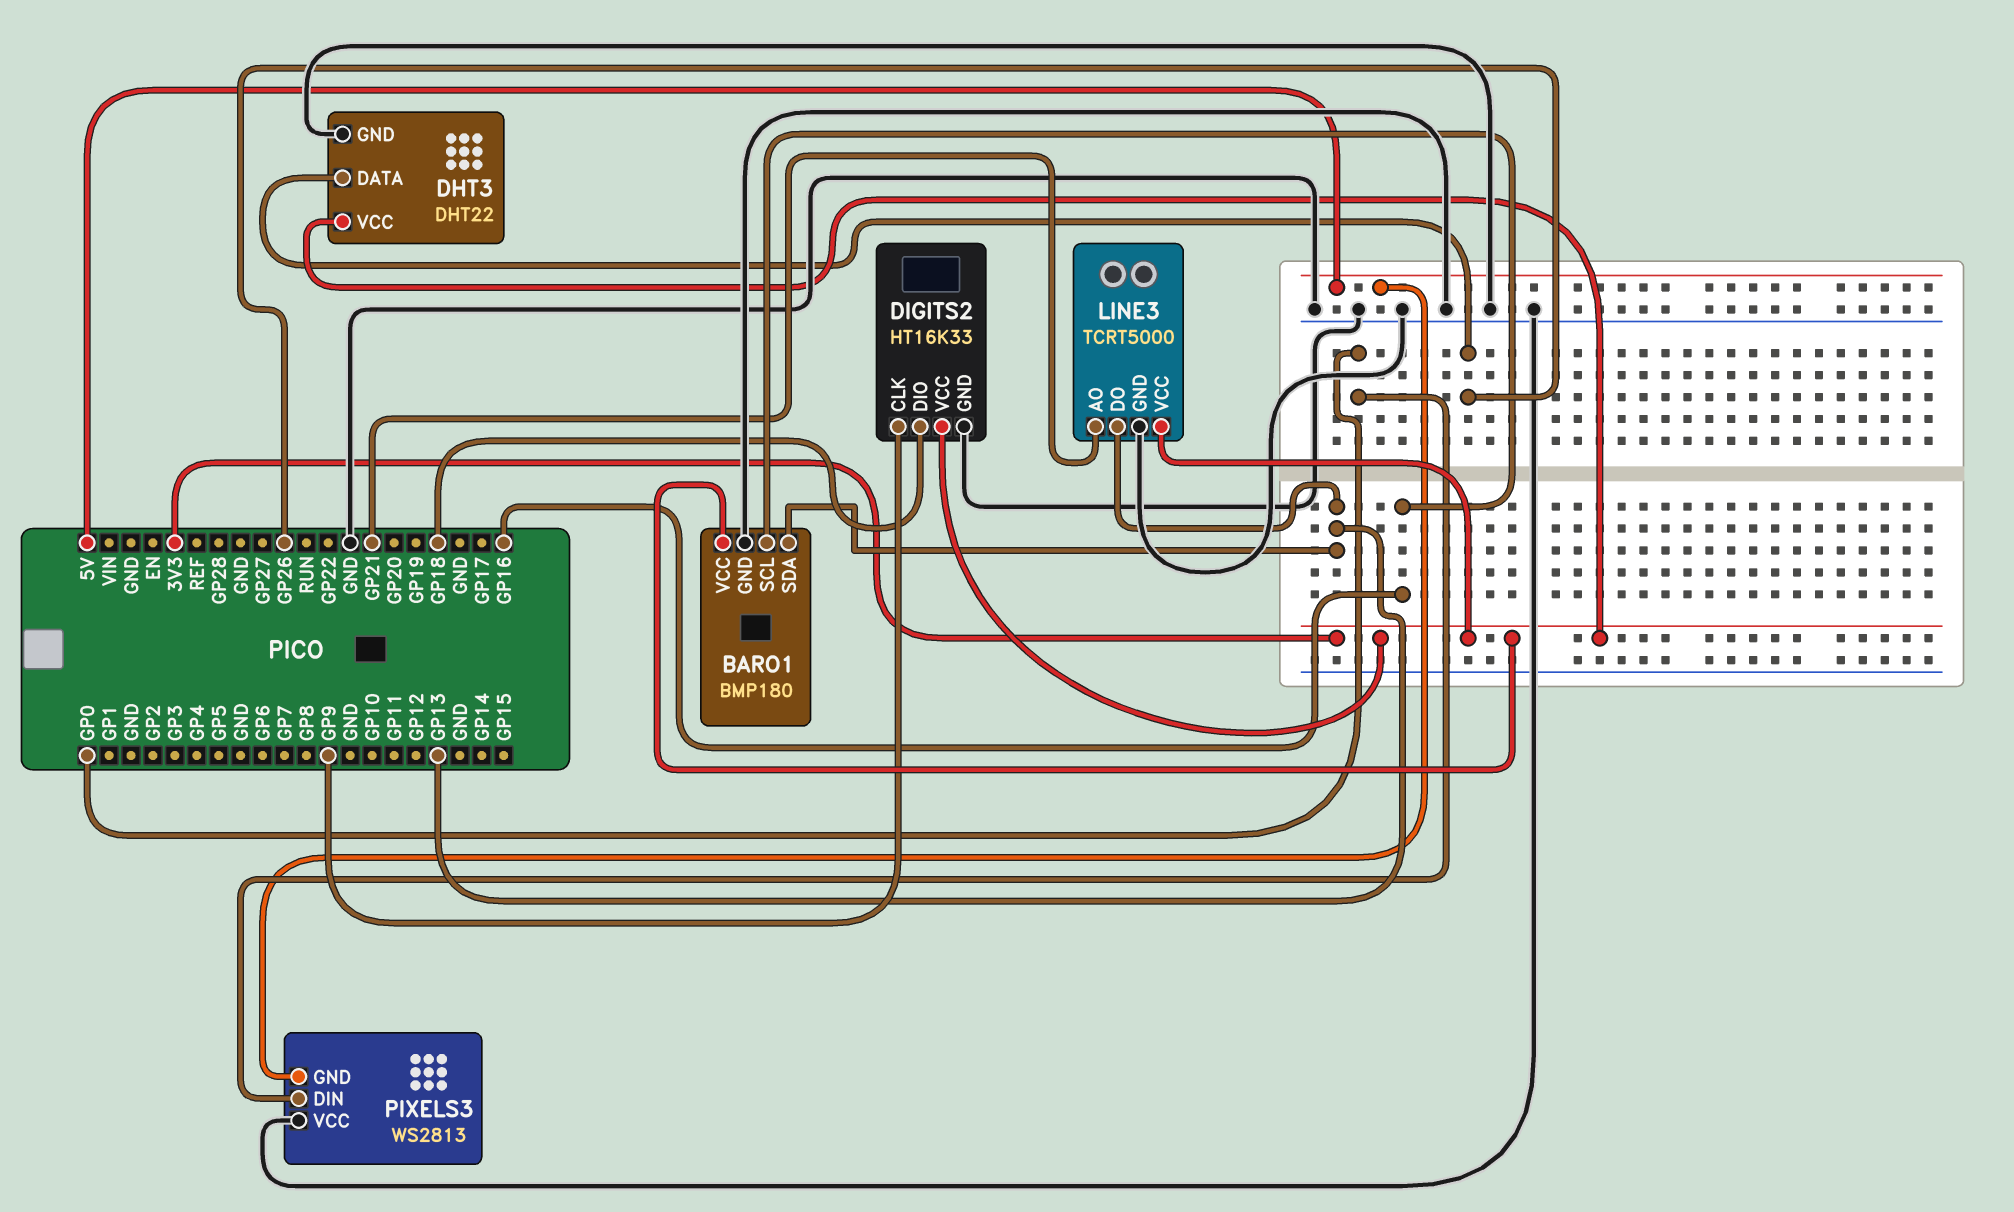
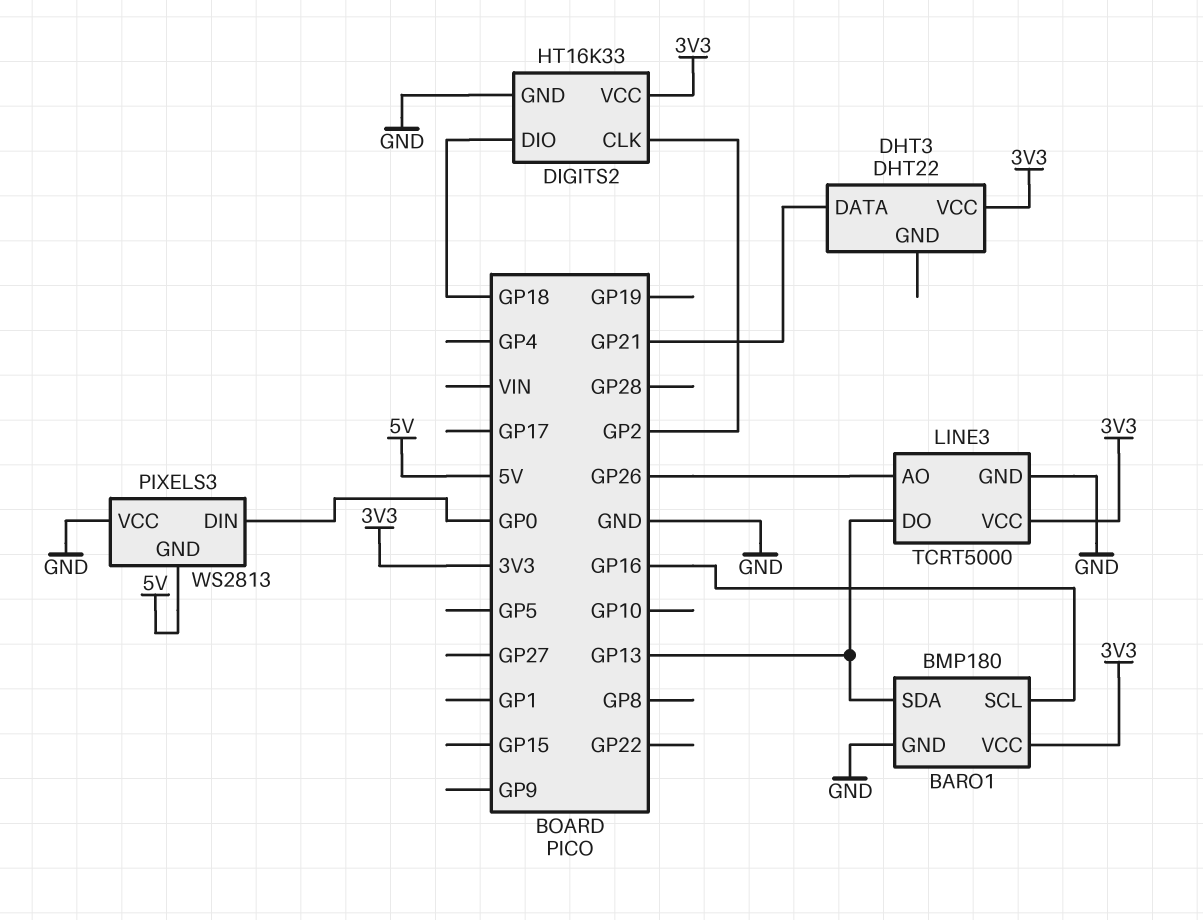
DHT3 pin DATA: GP26 -> GP21
DHT3 pin GND: GND -> none
DIGITS2 pin CLK: GP9 -> GP2
LINE3 pin AO: GP21 -> GP26

